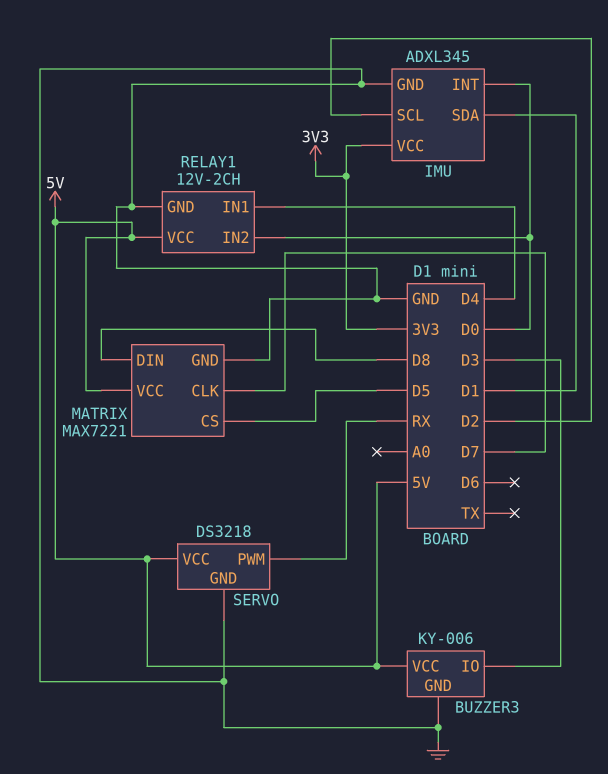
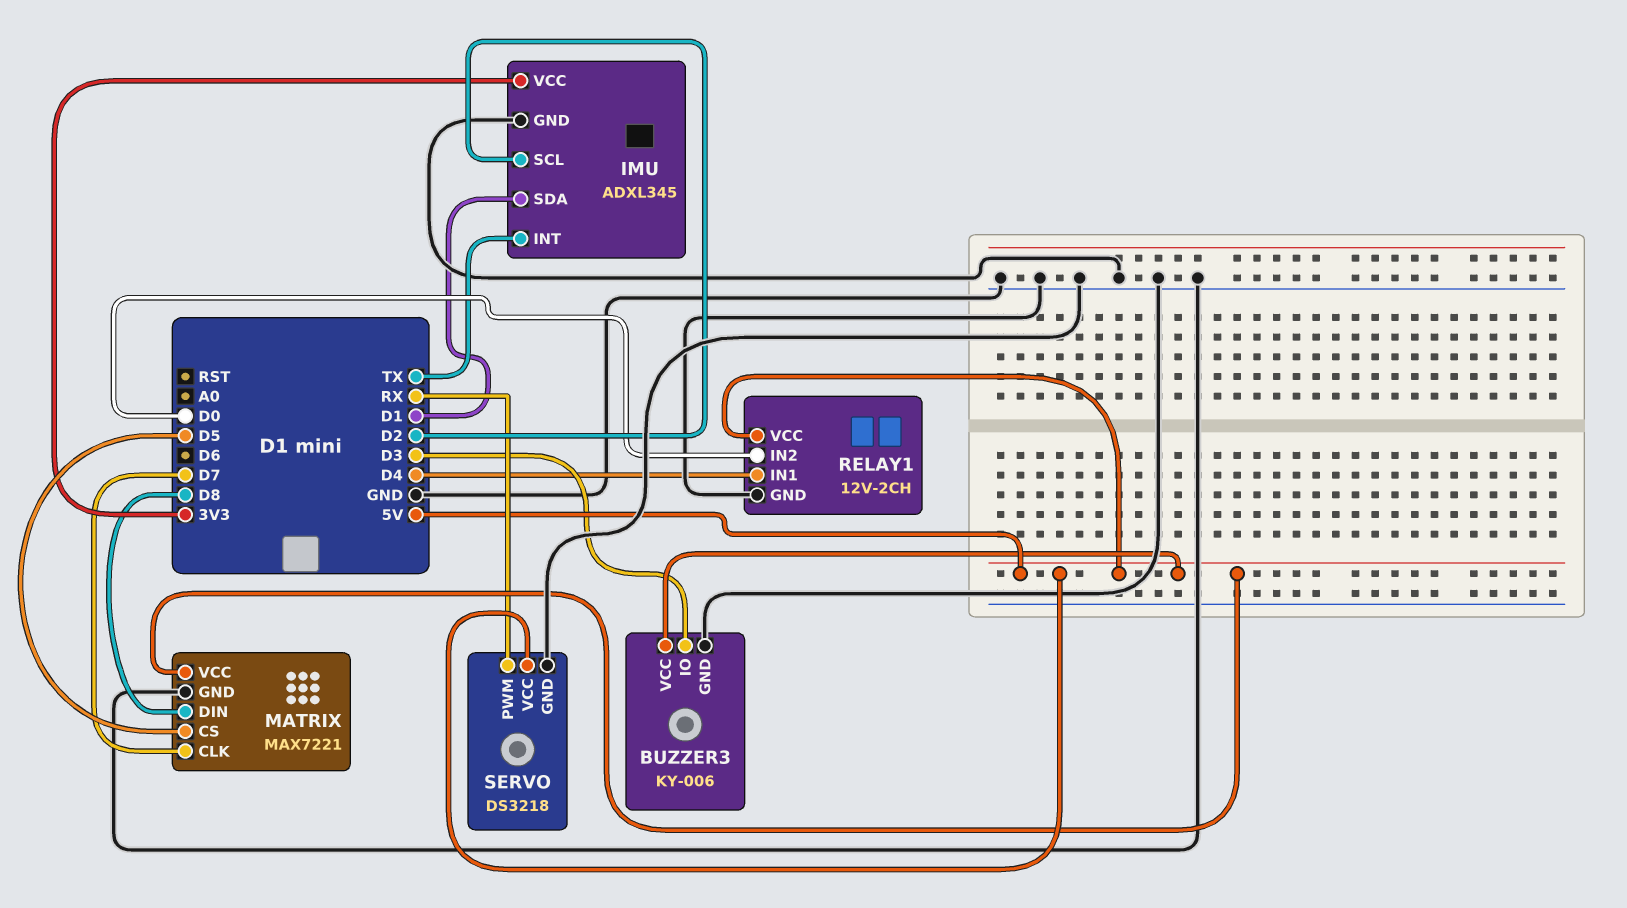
IMU pin INT: D0 -> TX

